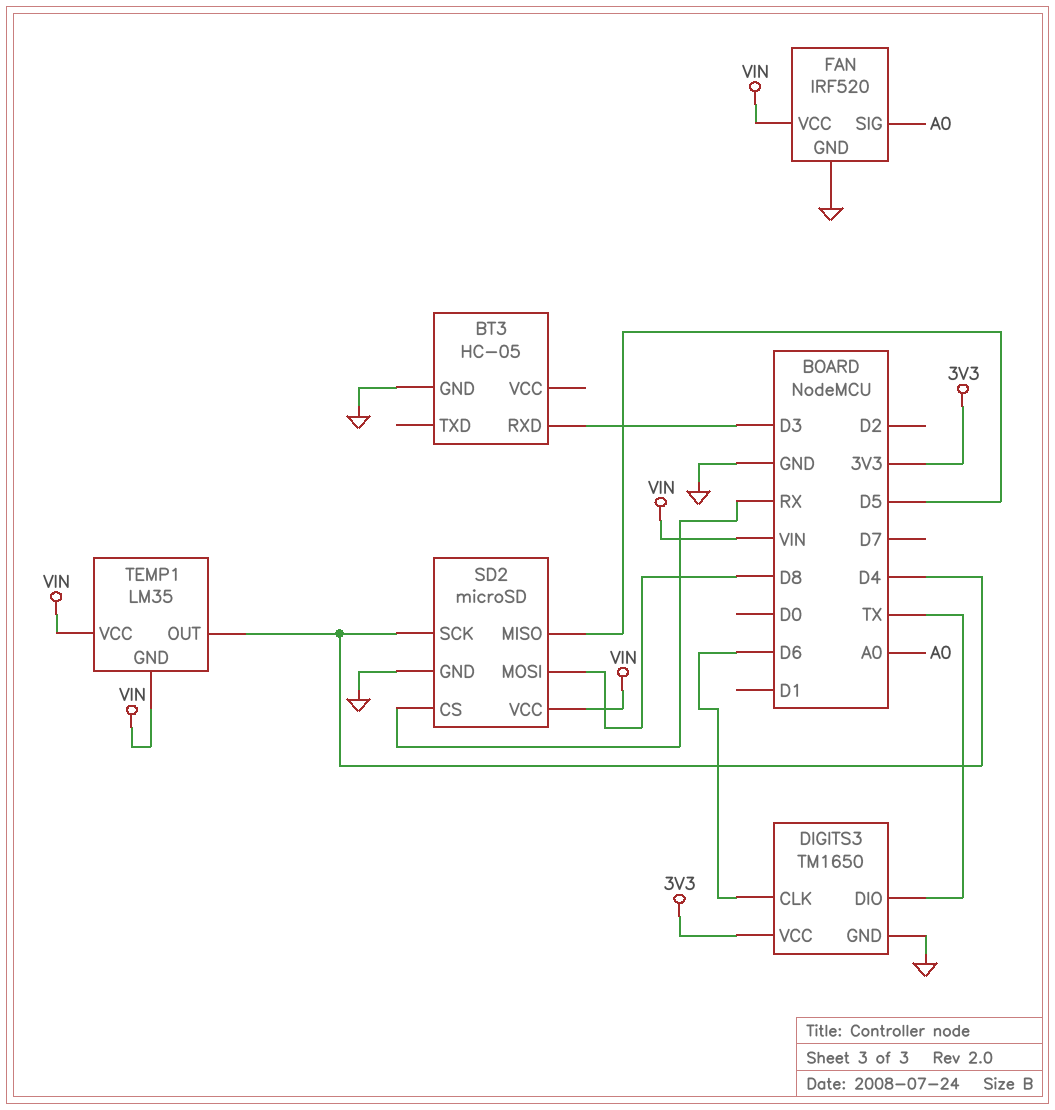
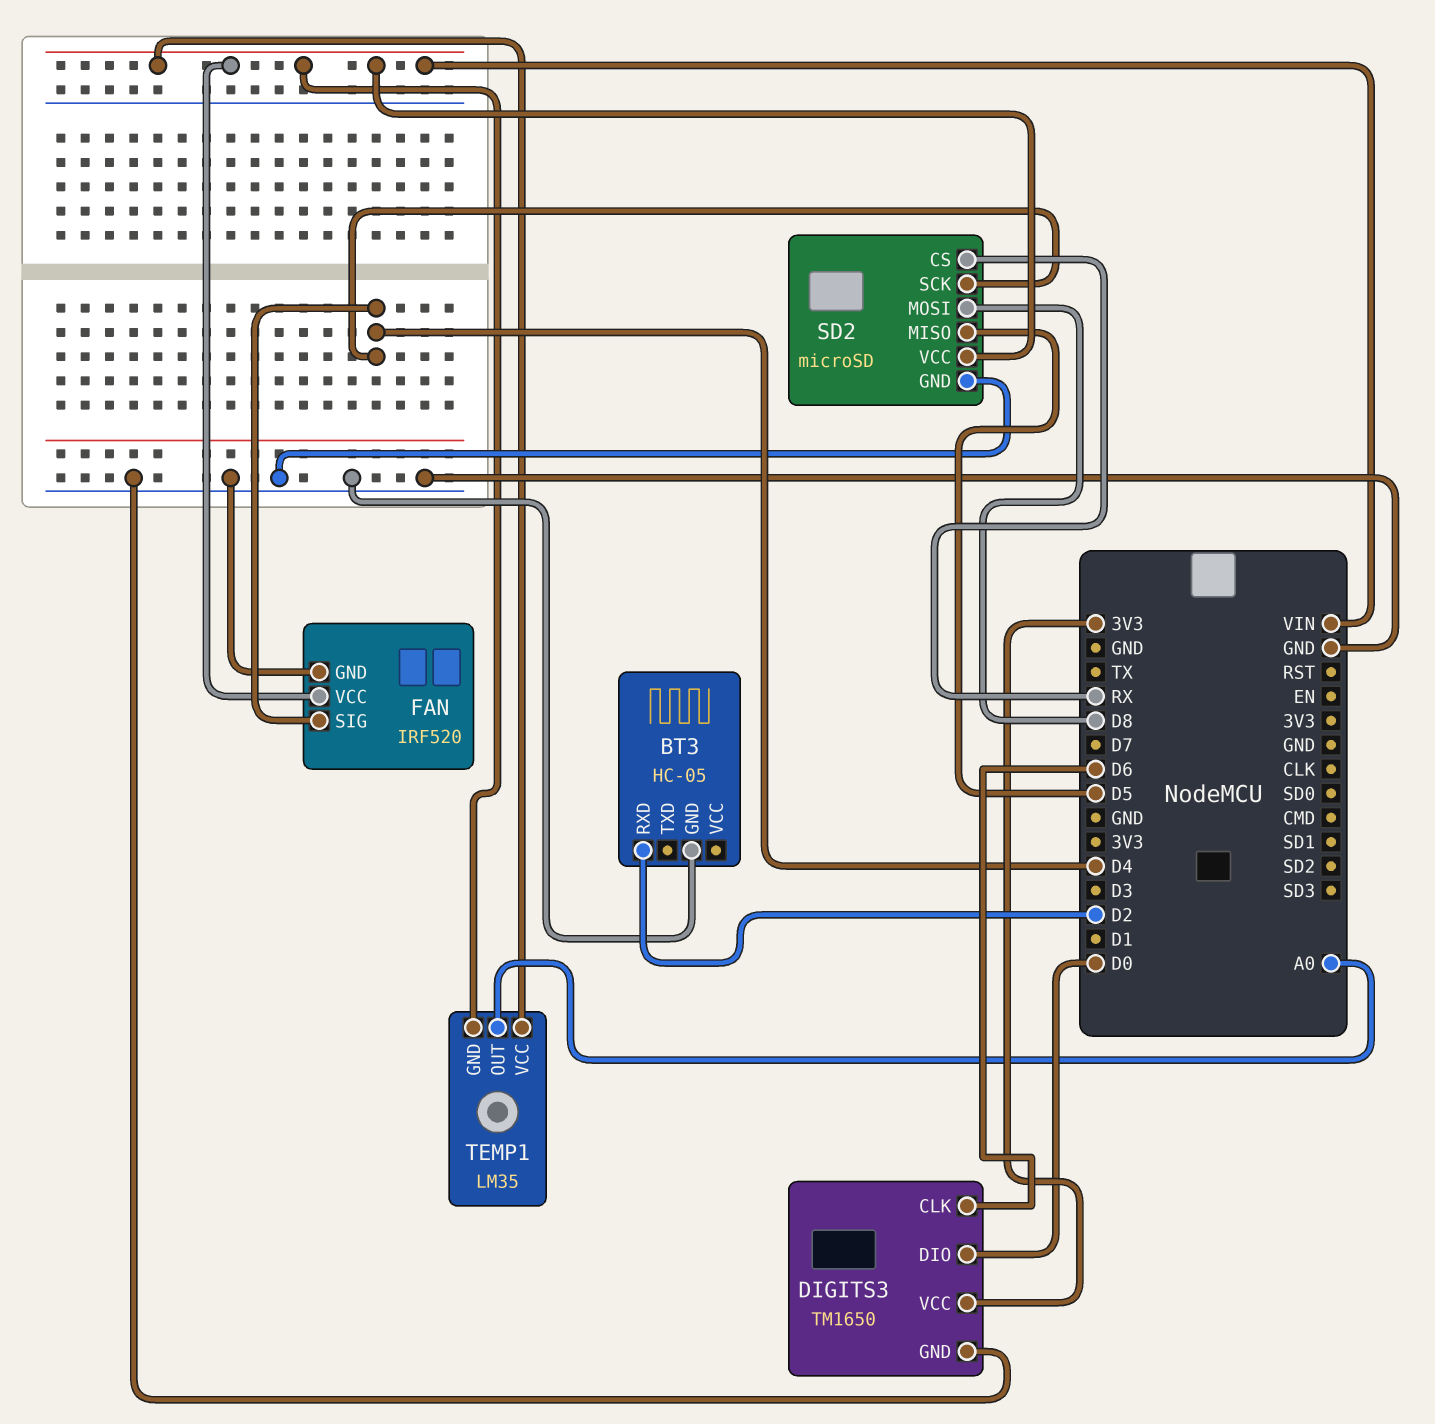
BT3 pin RXD: D3 -> D2
DIGITS3 pin DIO: TX -> D0
FAN pin SIG: A0 -> D4
TEMP1 pin OUT: D4 -> A0

